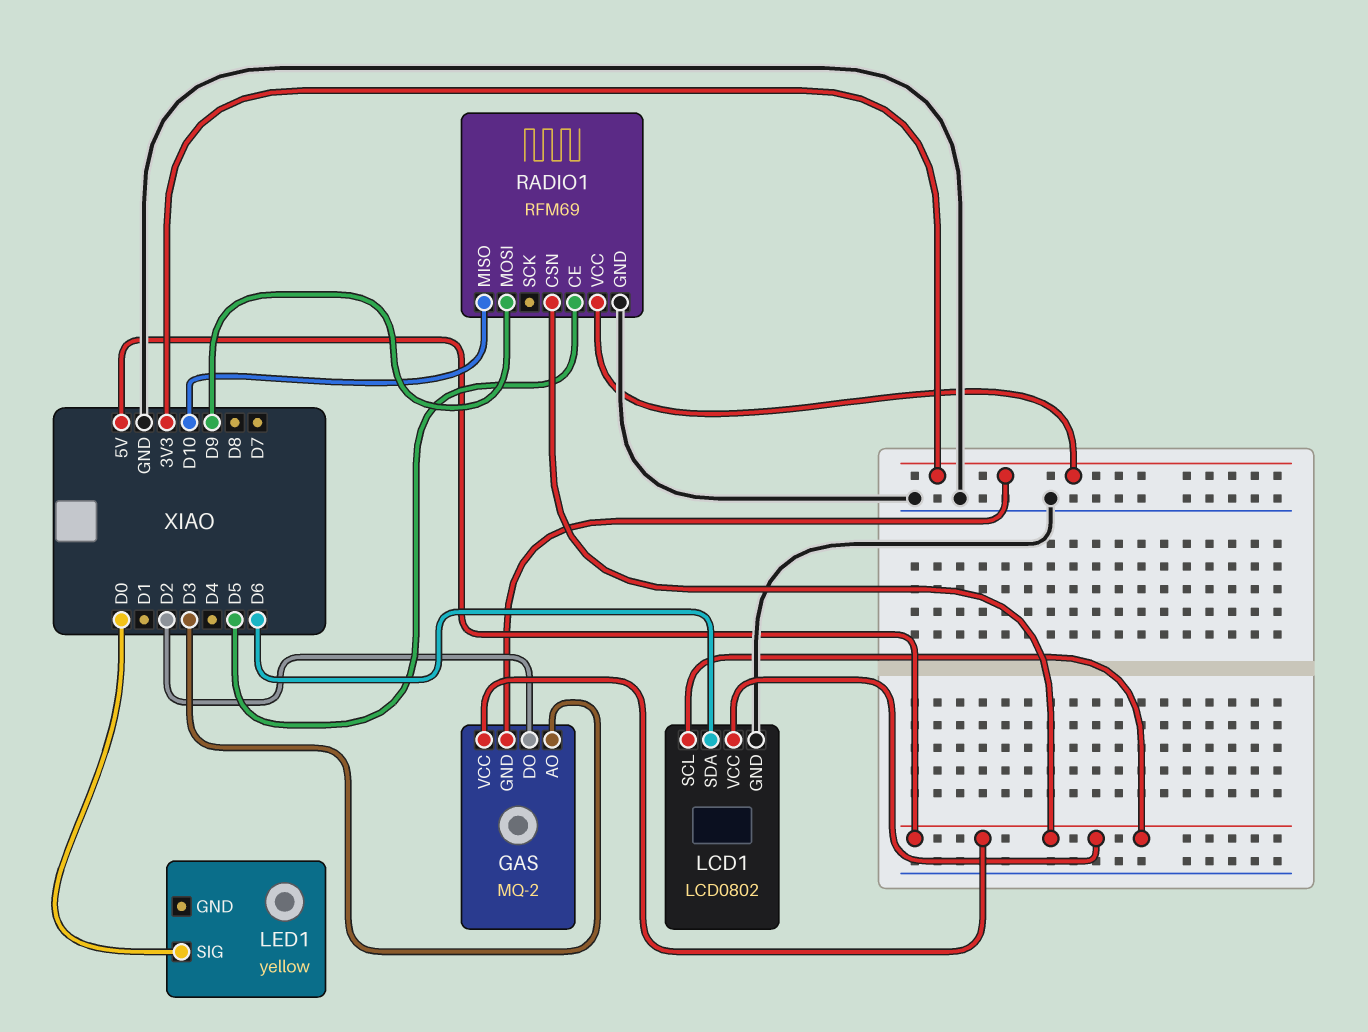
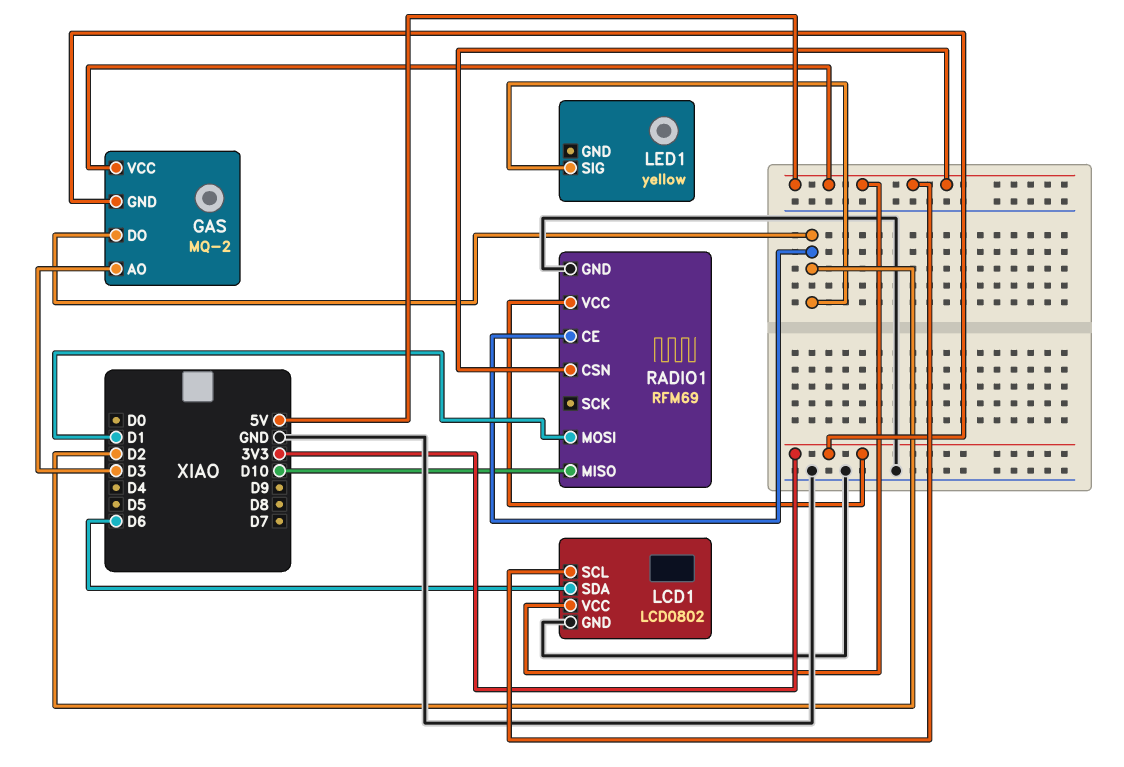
LED1 pin SIG: D0 -> D2
RADIO1 pin CE: D5 -> D2
RADIO1 pin MOSI: D9 -> D1

